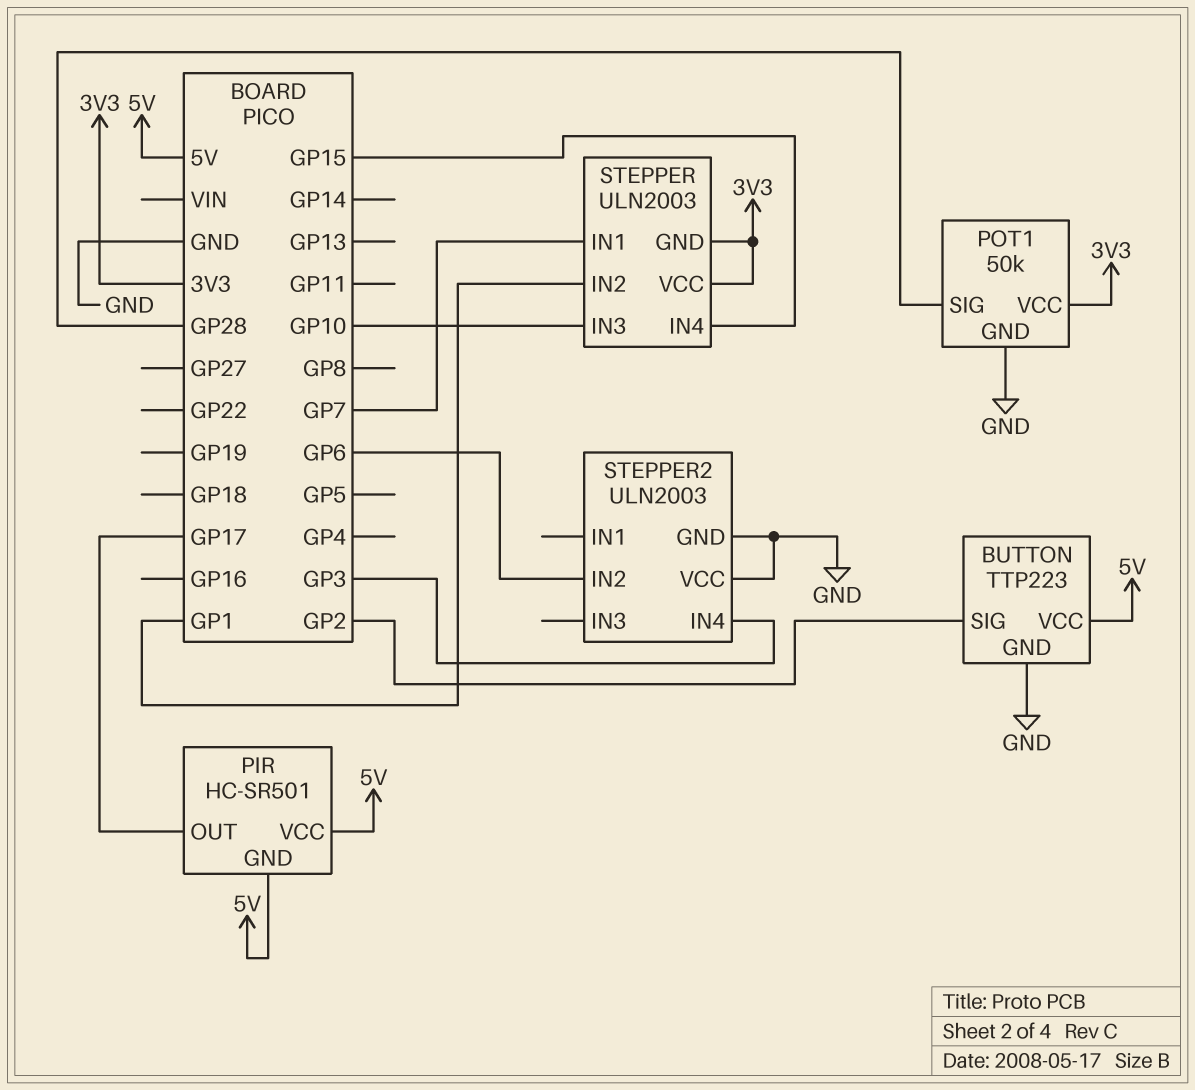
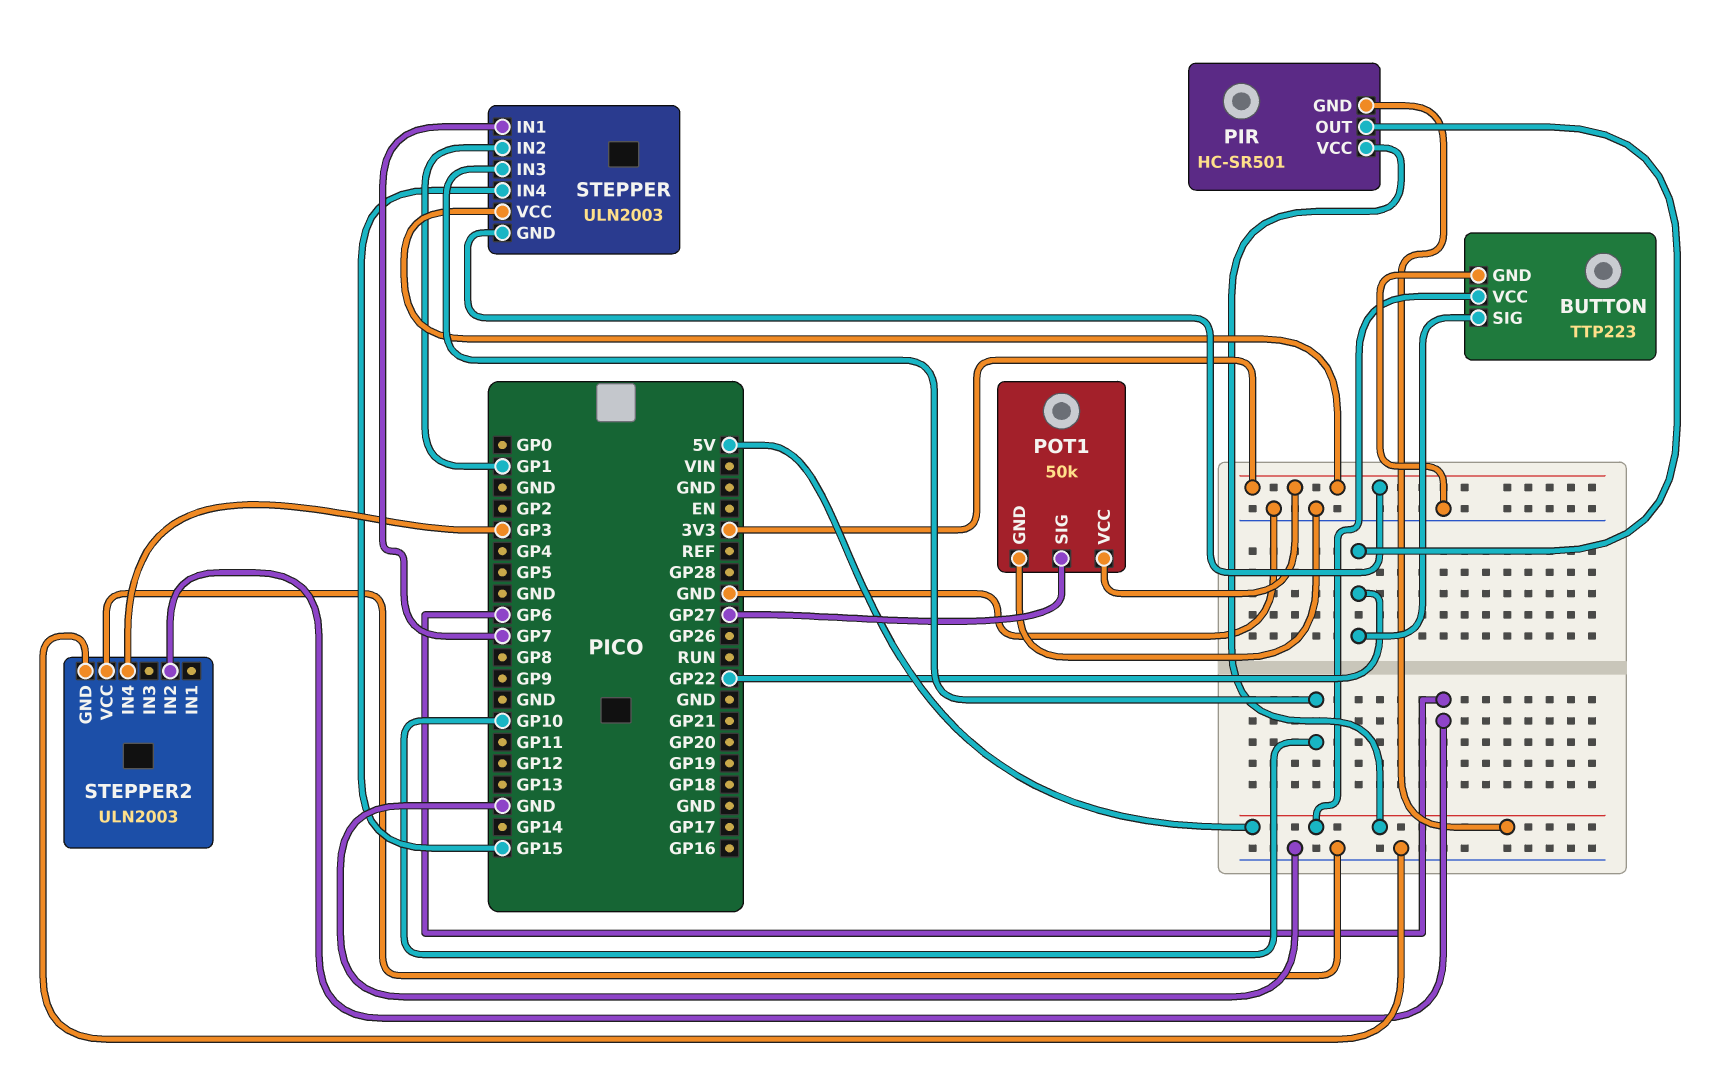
BUTTON pin SIG: GP2 -> GP22
PIR pin OUT: GP17 -> GP22
POT1 pin SIG: GP28 -> GP27

